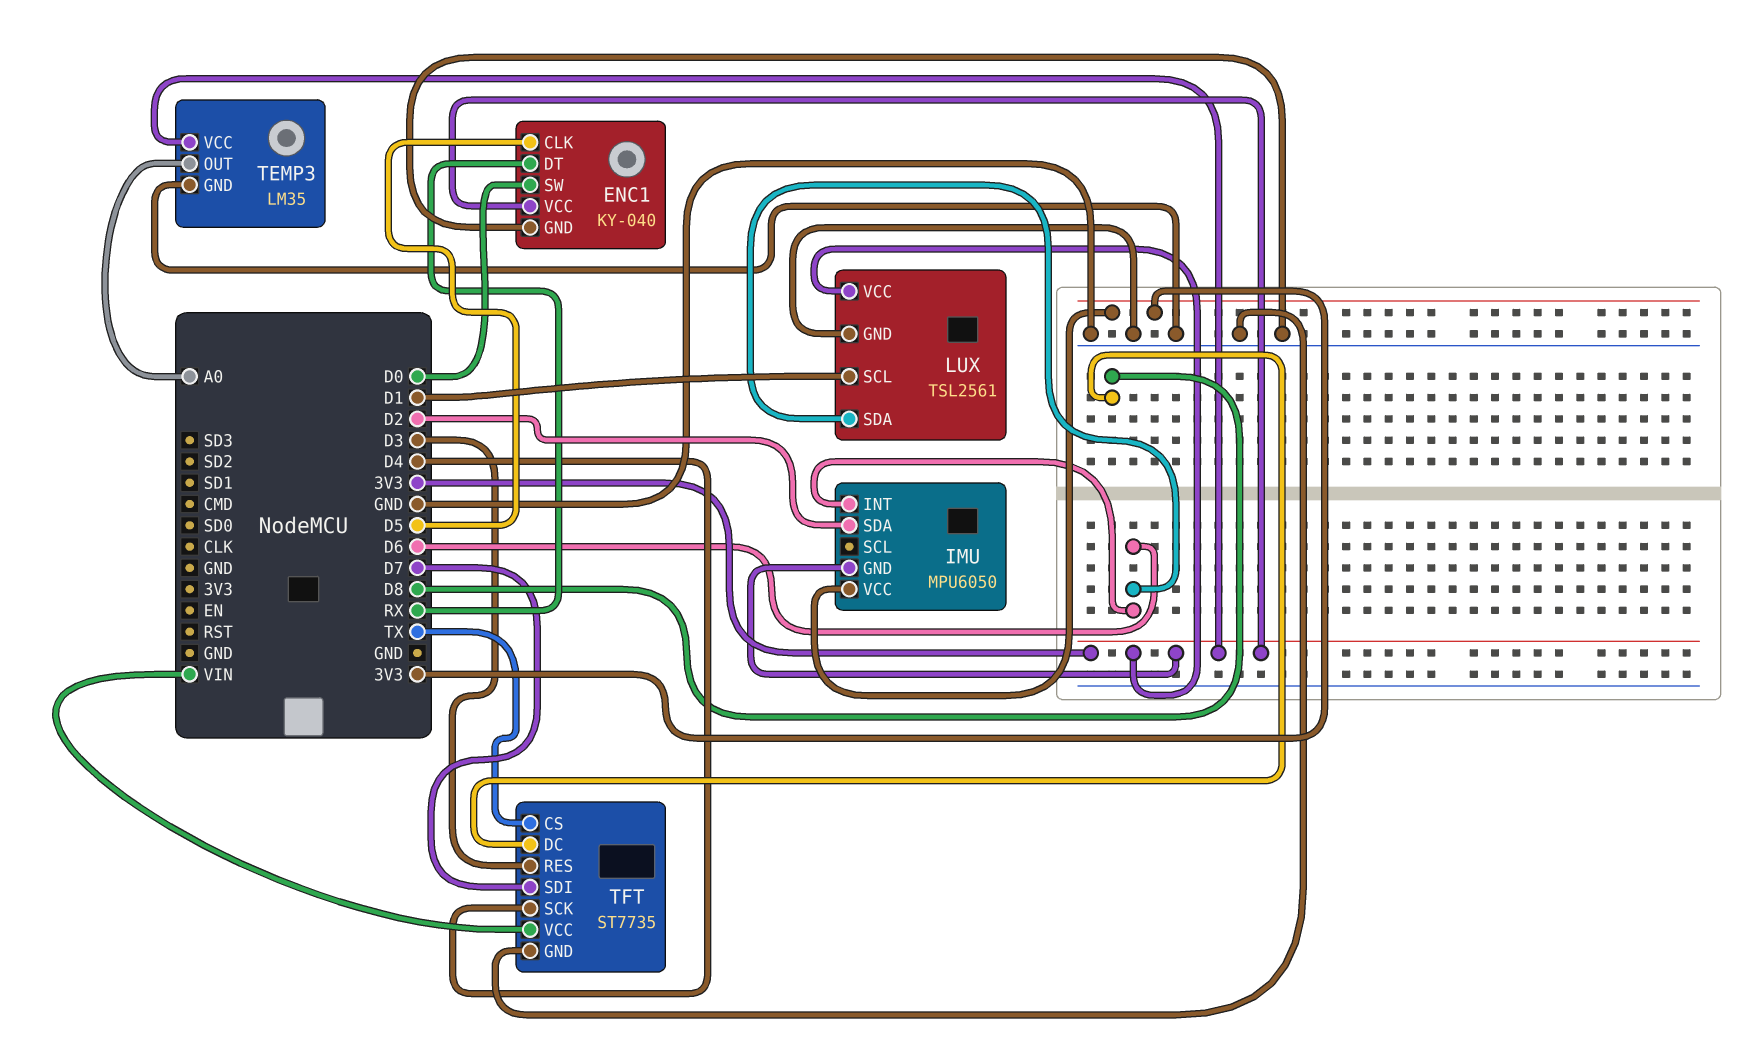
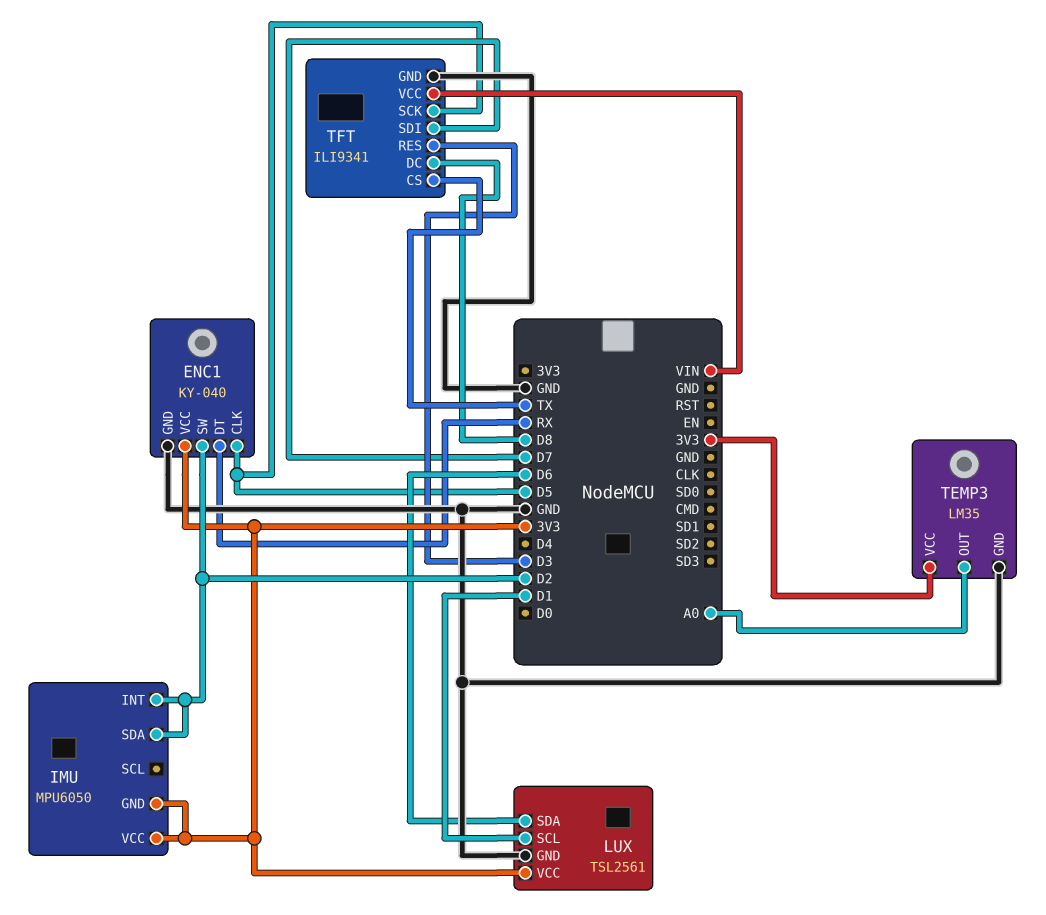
ENC1 pin SW: D0 -> D2
IMU pin INT: D6 -> D2
TFT: ST7735 -> ILI9341
TFT pin SCK: D4 -> D5

